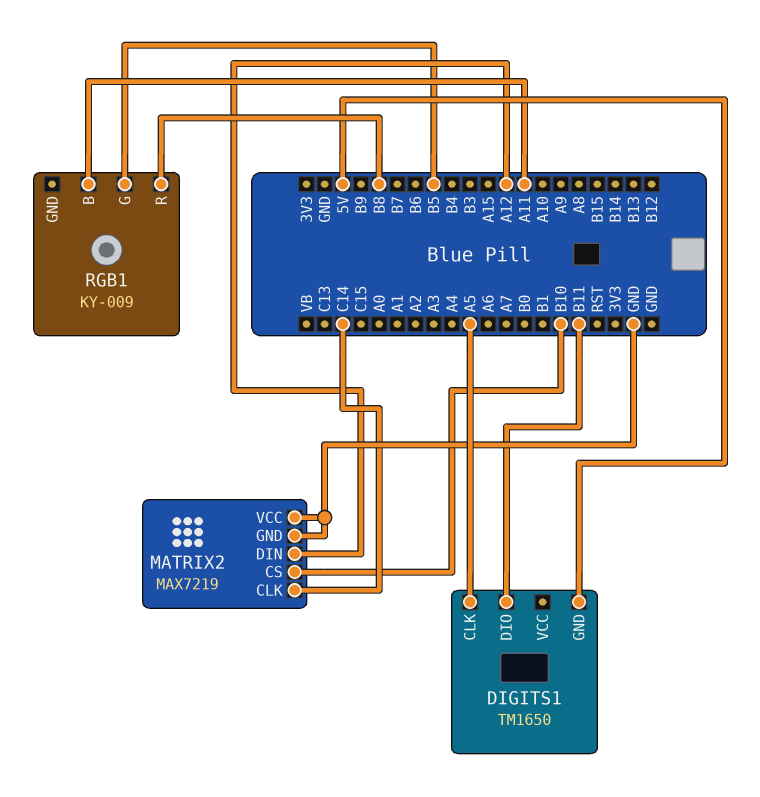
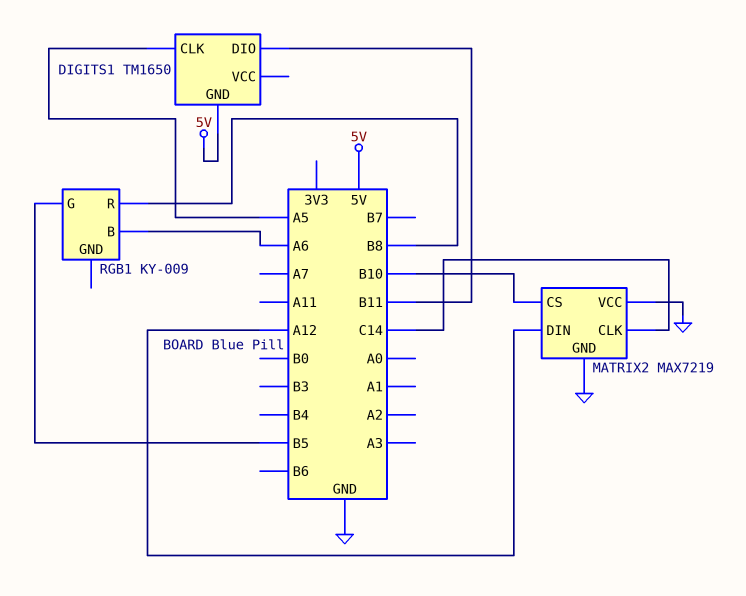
RGB1 pin B: A11 -> A6

